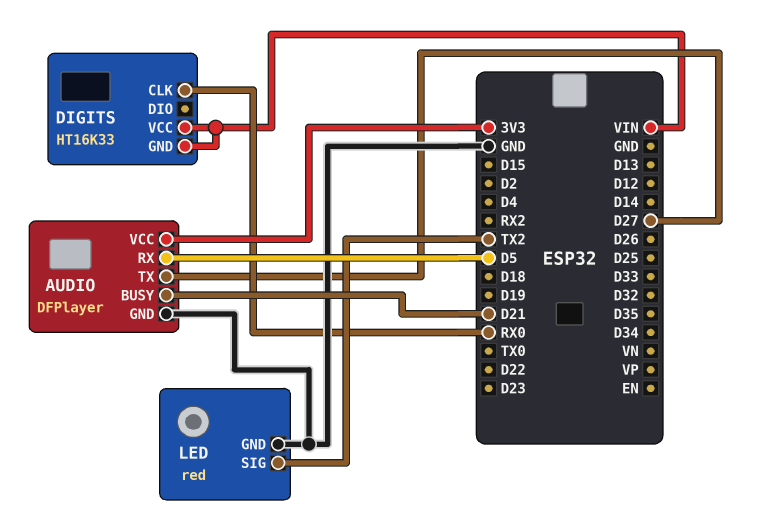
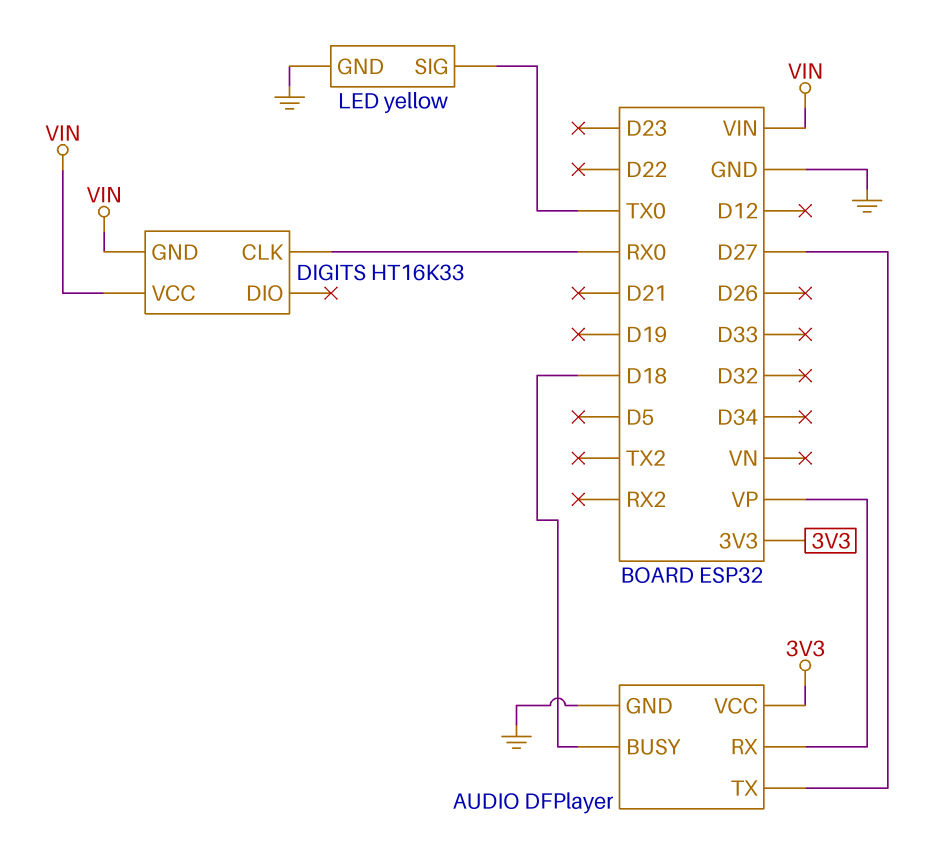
AUDIO pin BUSY: D21 -> D18
AUDIO pin RX: D5 -> VP
LED: red -> yellow
LED pin SIG: TX2 -> TX0

